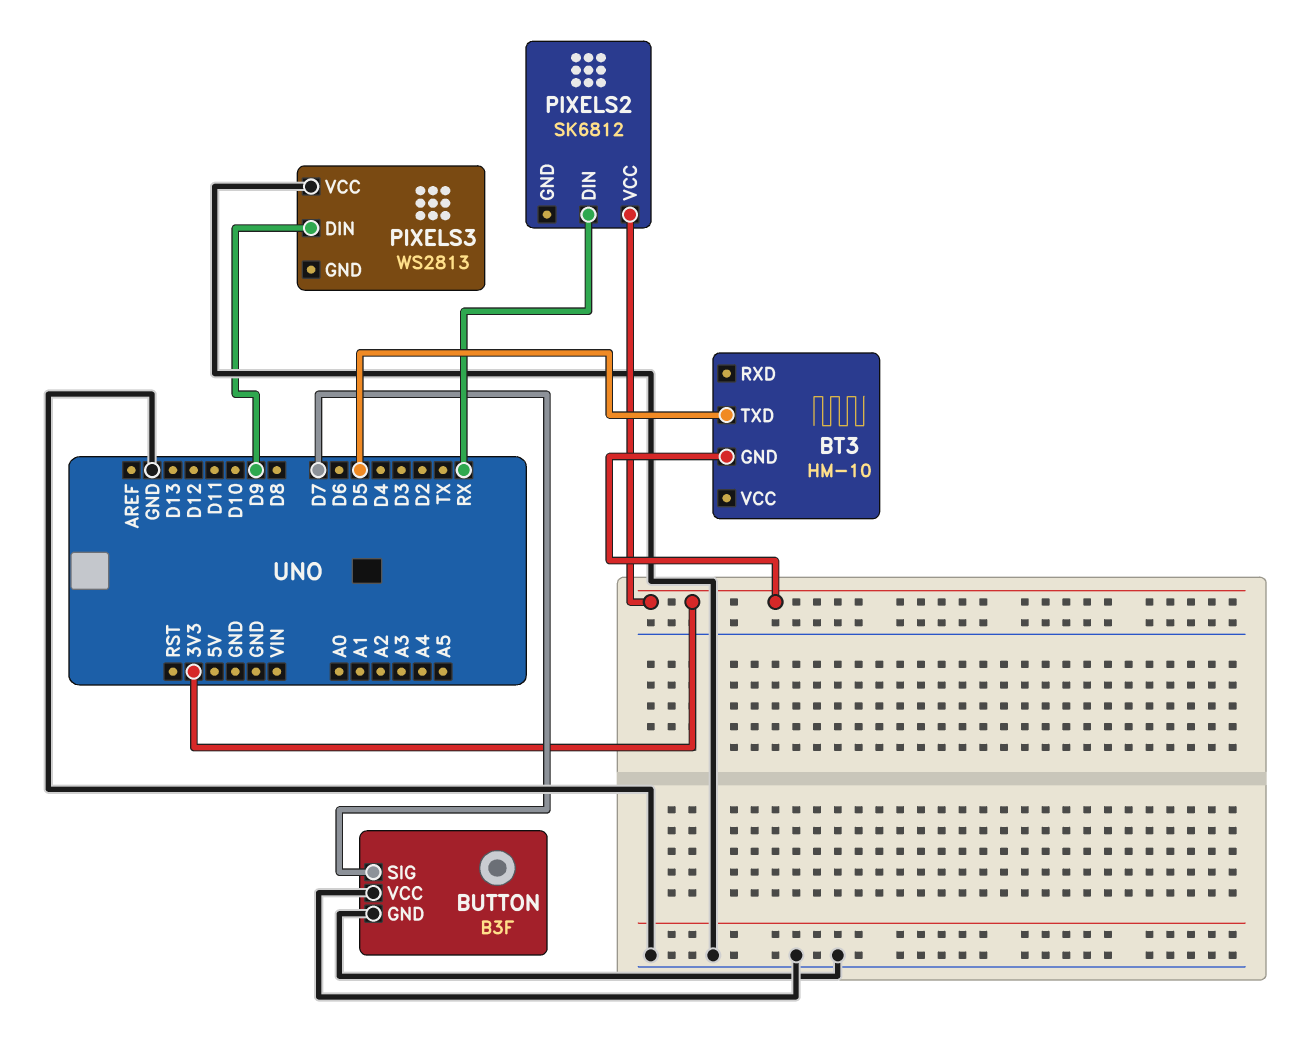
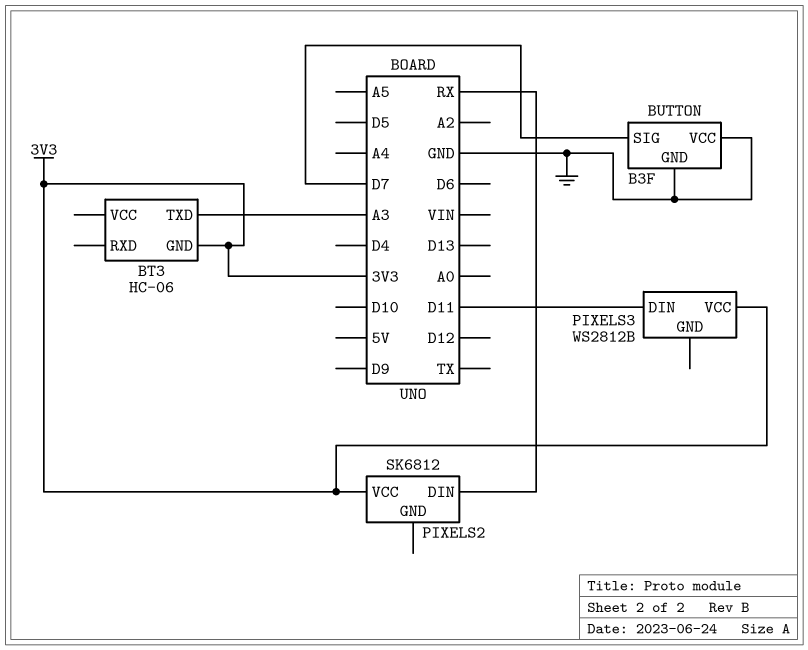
BT3: HM-10 -> HC-06
BT3 pin TXD: D5 -> A3
PIXELS3: WS2813 -> WS2812B
PIXELS3 pin DIN: D9 -> D11
PIXELS3 pin VCC: GND -> 3V3

